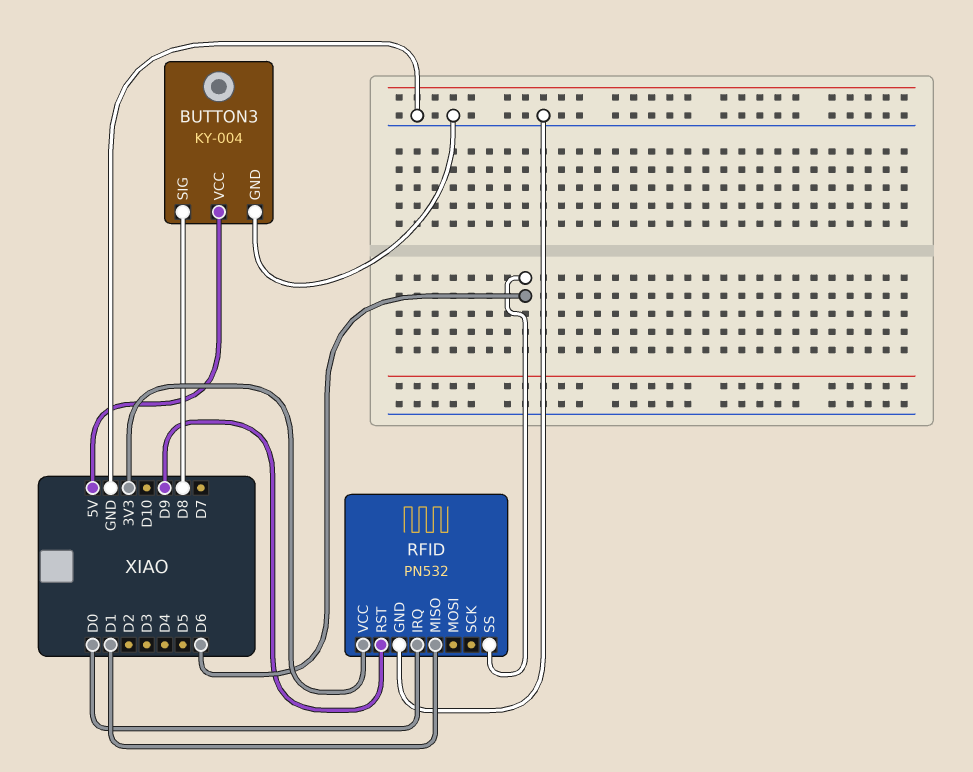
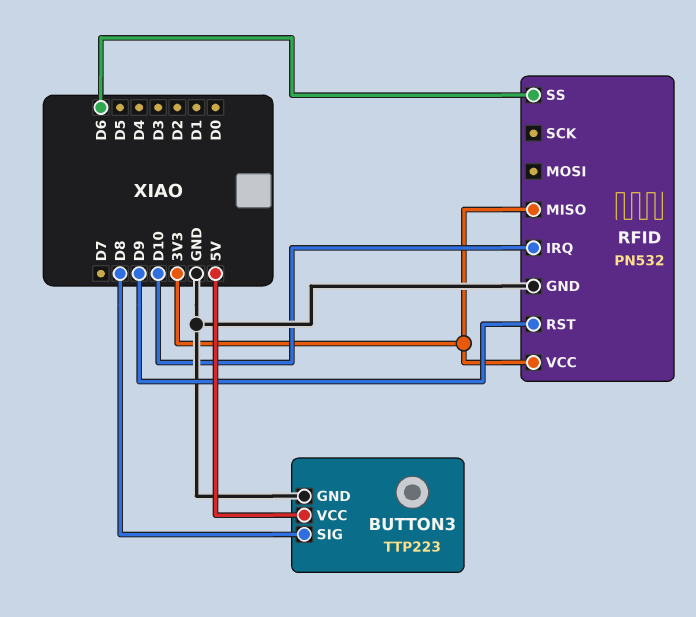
BUTTON3: KY-004 -> TTP223
RFID pin IRQ: D0 -> D10
RFID pin MISO: D1 -> 3V3

